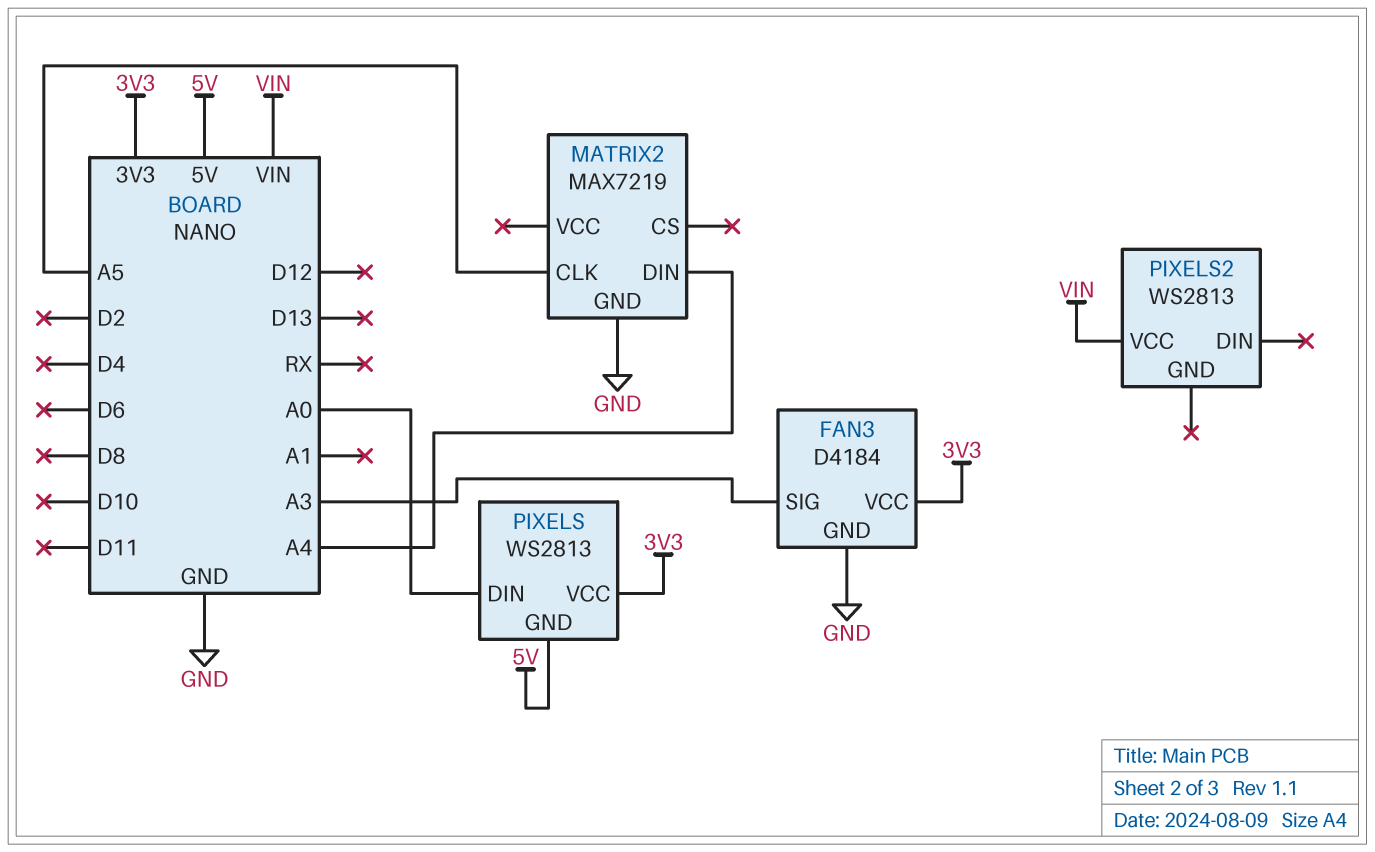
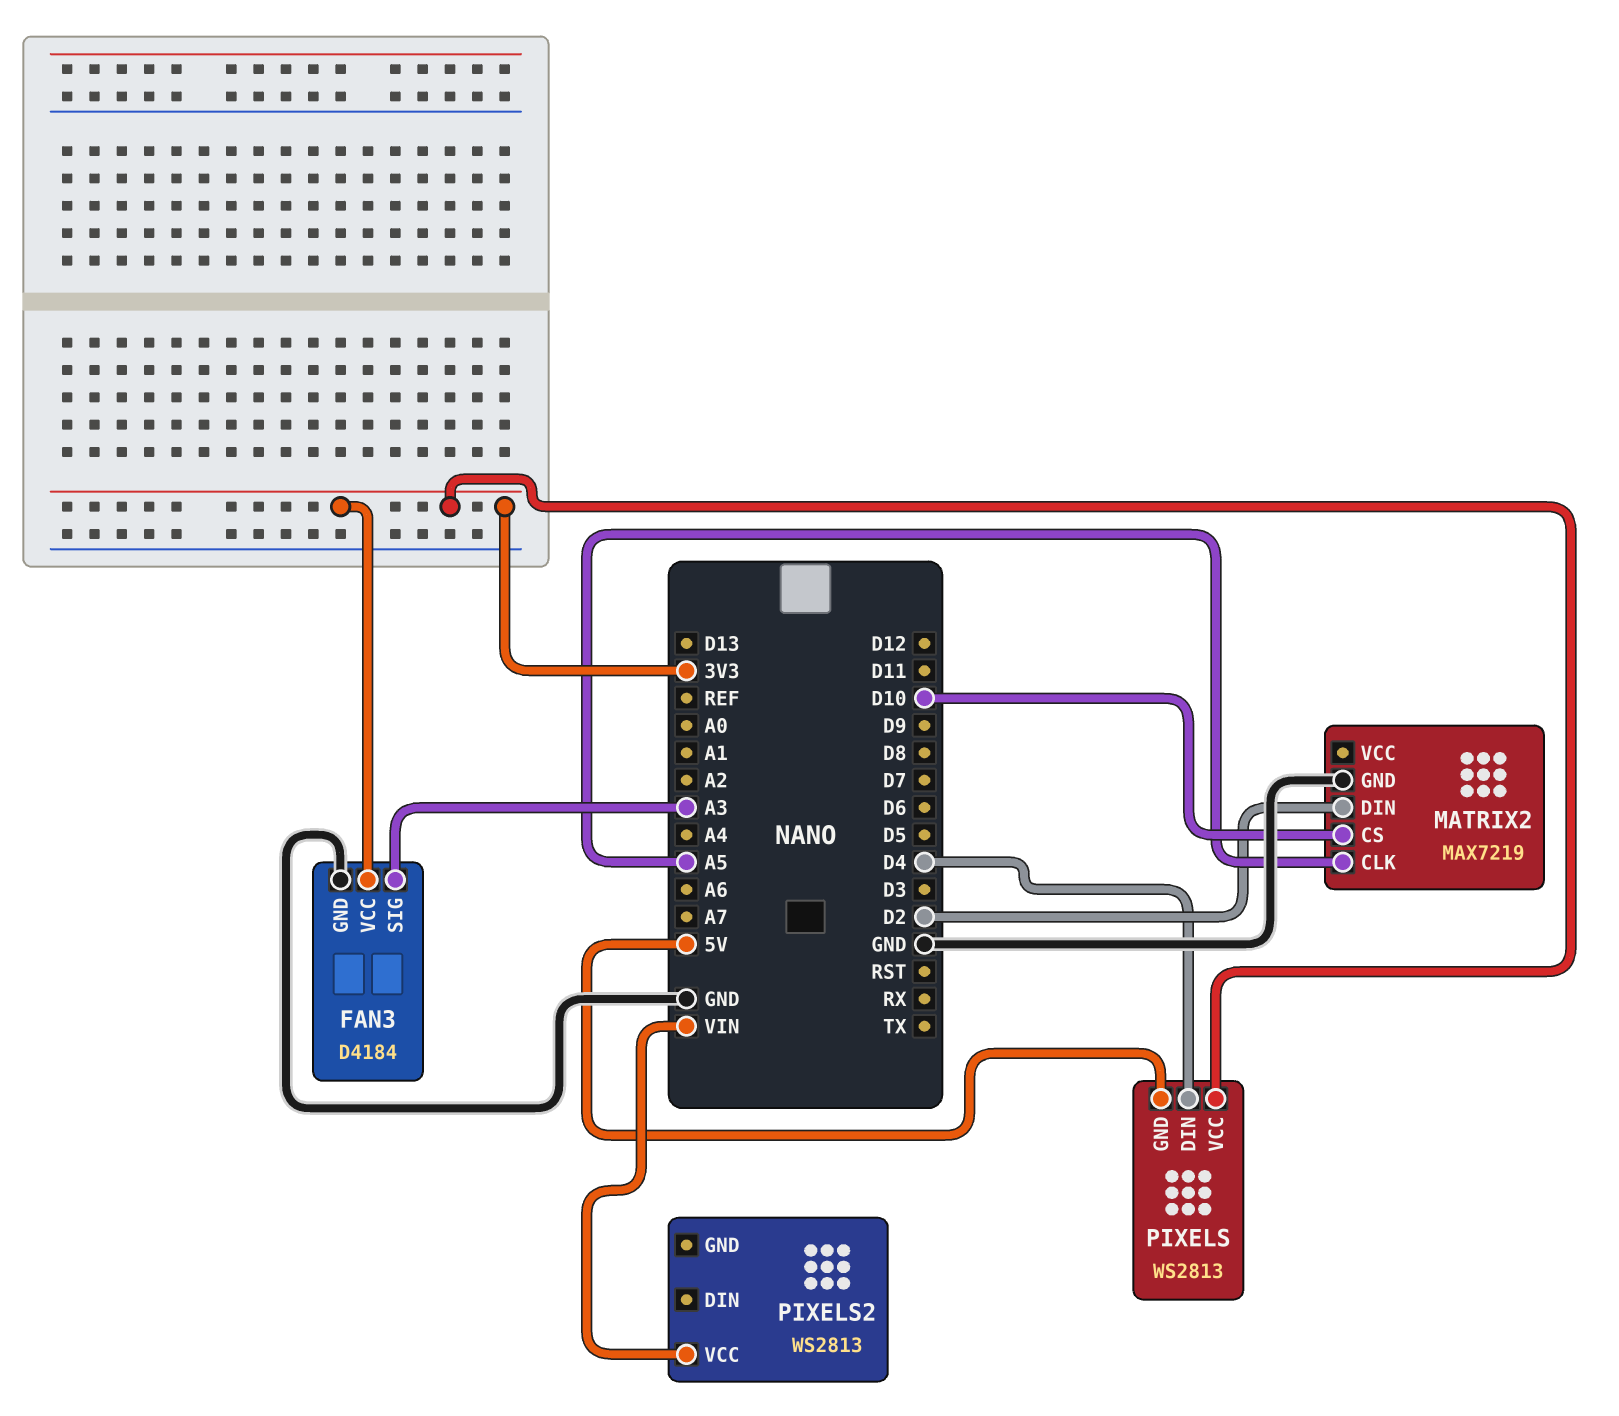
MATRIX2 pin CS: none -> D10
MATRIX2 pin DIN: A4 -> D2
PIXELS pin DIN: A0 -> D4

